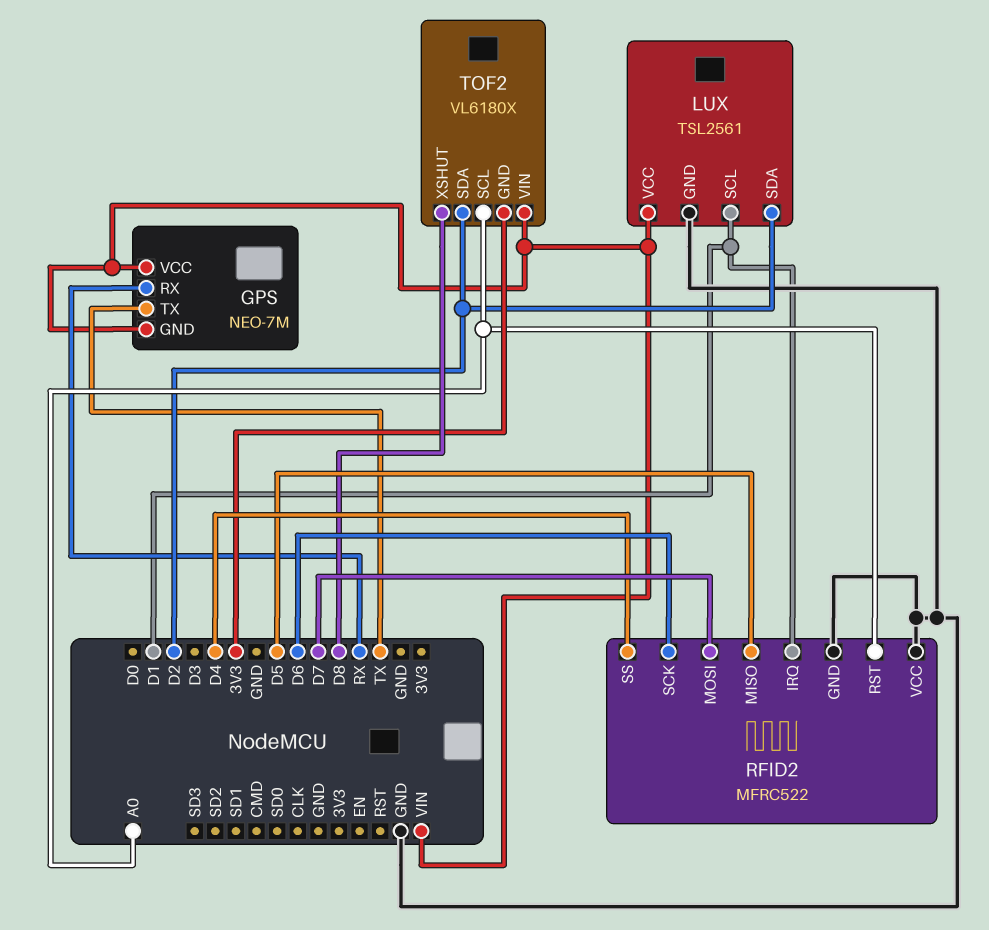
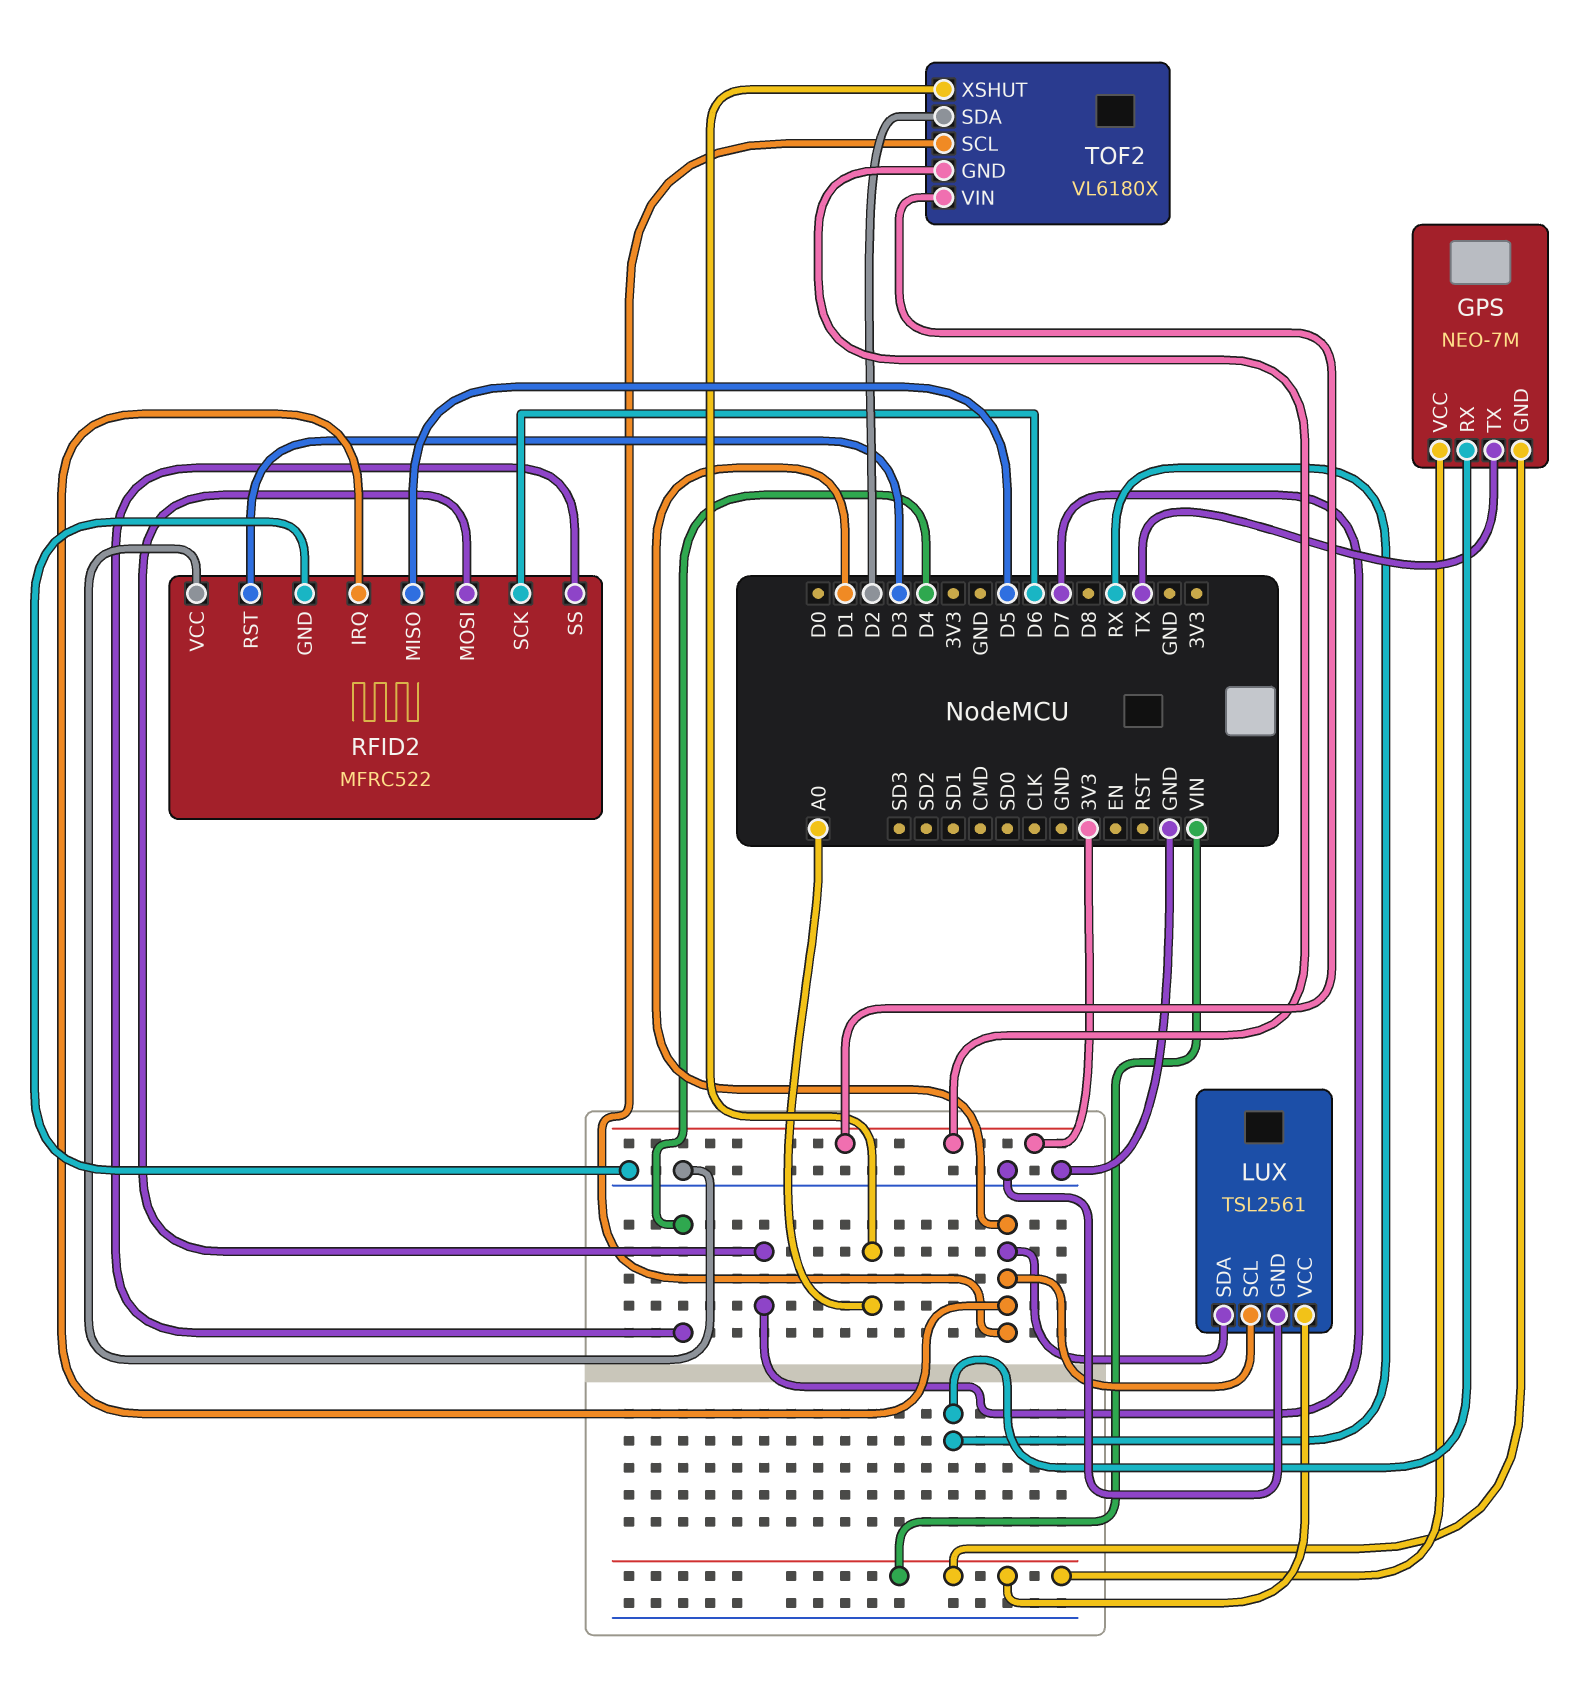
LUX pin SDA: D2 -> D1
RFID2 pin RST: A0 -> D3
TOF2 pin SCL: A0 -> D1
TOF2 pin VIN: VIN -> 3V3
TOF2 pin XSHUT: D8 -> A0

